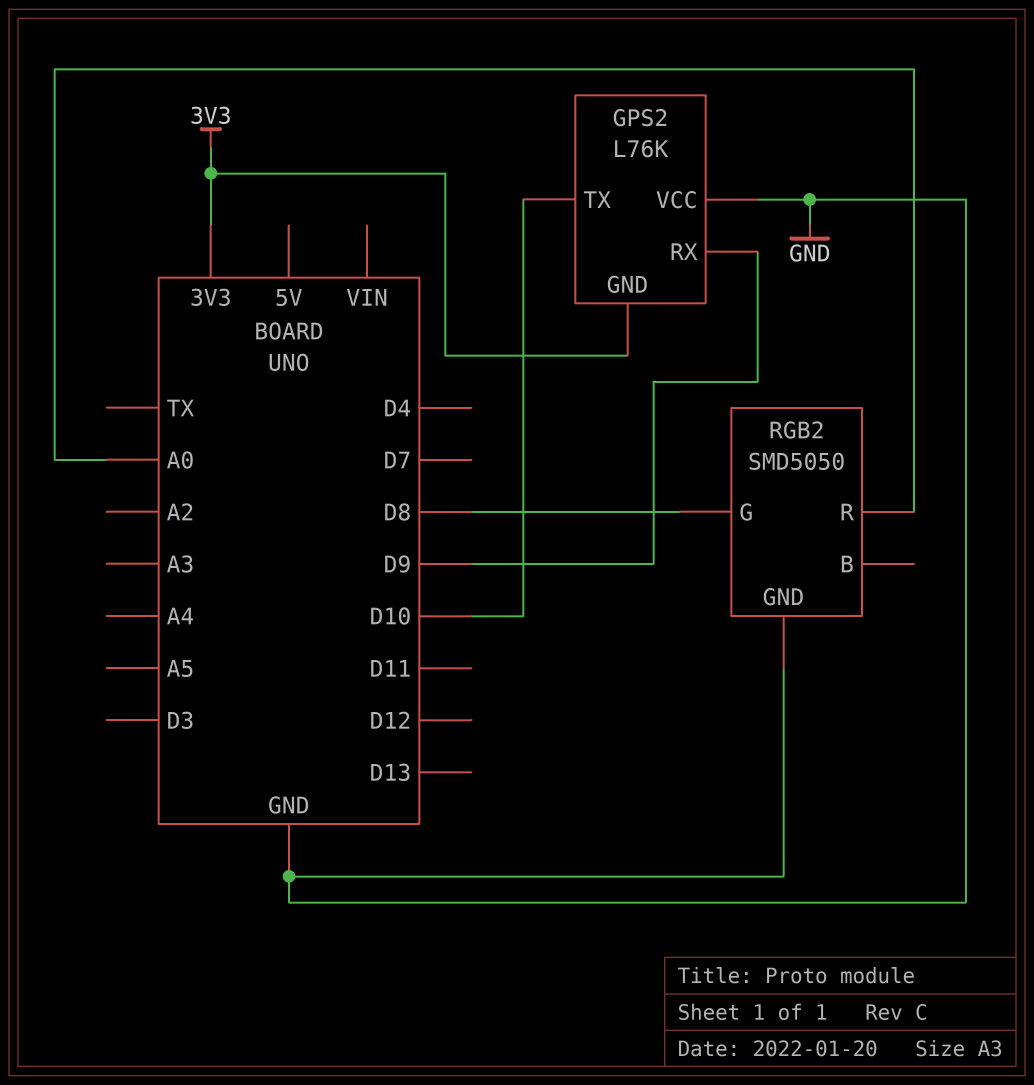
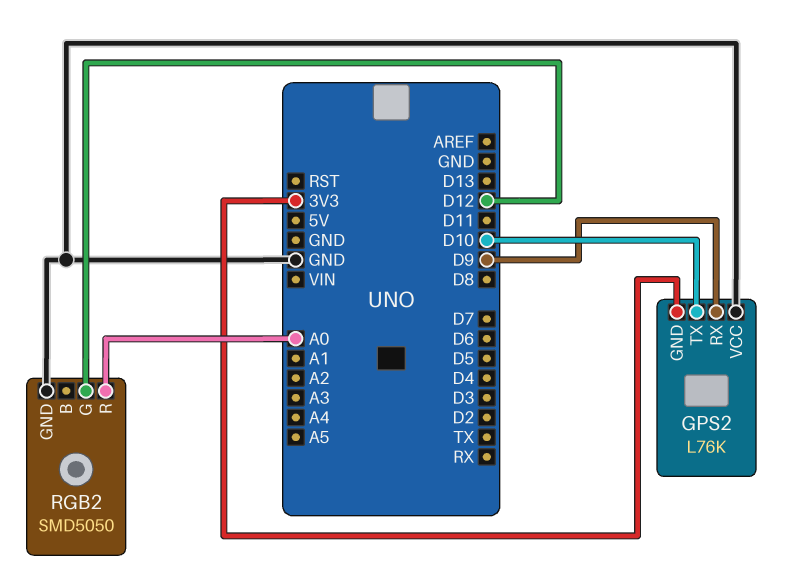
RGB2 pin G: D8 -> D12

